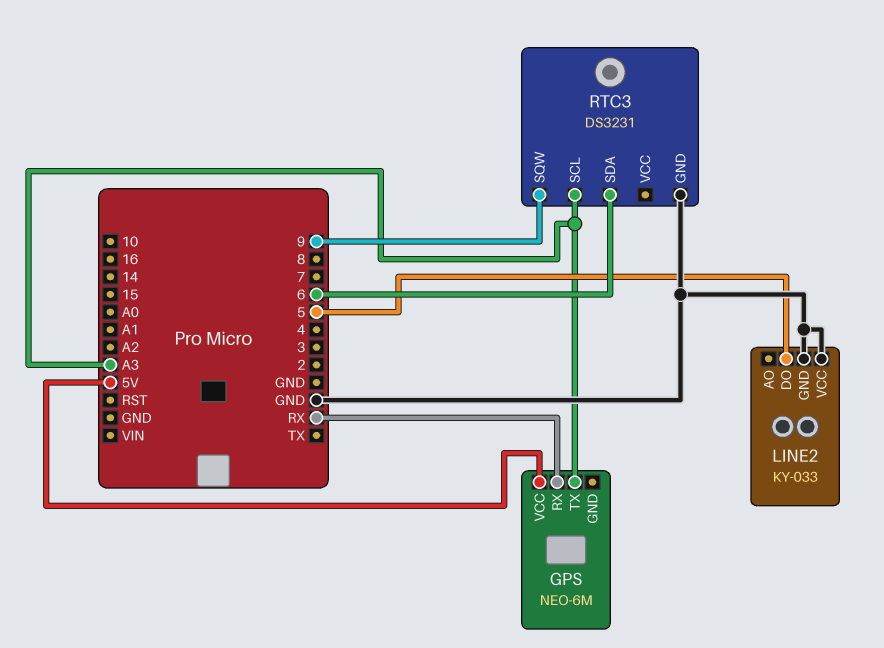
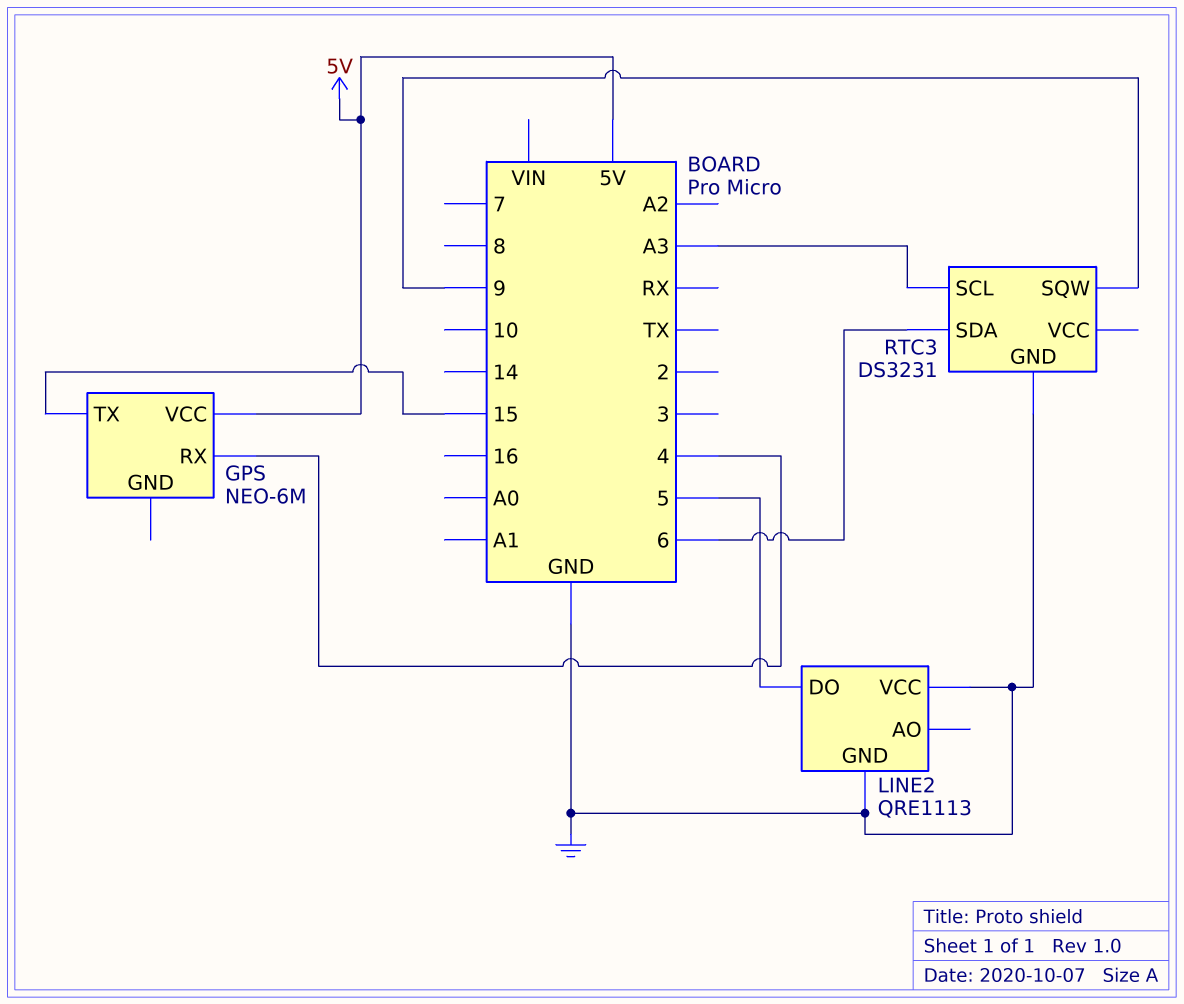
GPS pin RX: RX -> 4
GPS pin TX: A3 -> 15
LINE2: KY-033 -> QRE1113

